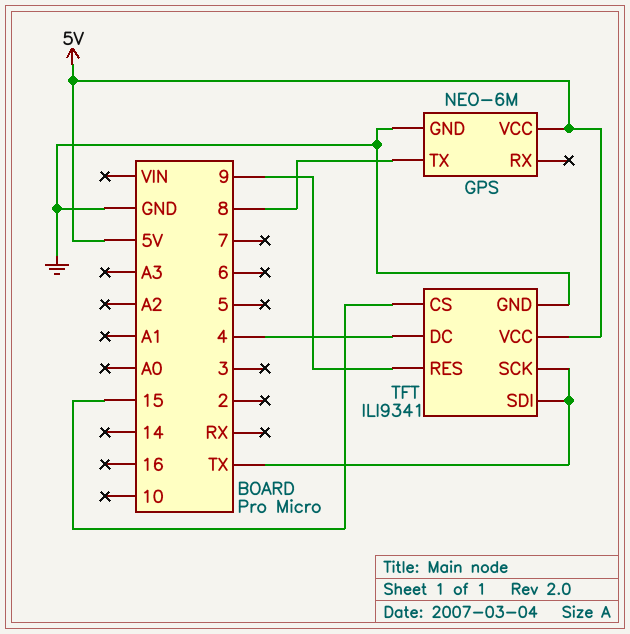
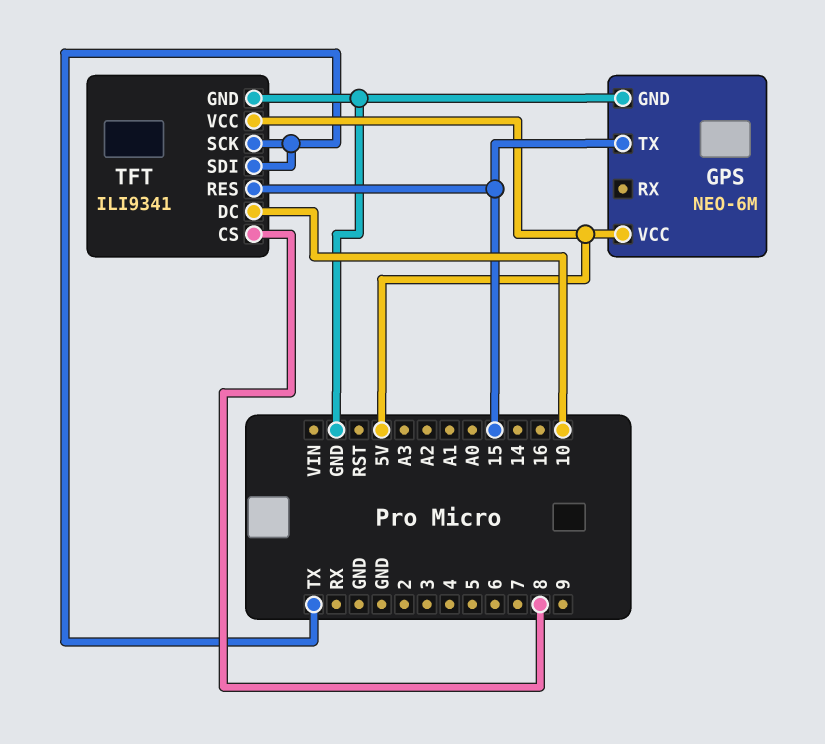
GPS pin TX: 8 -> 15
TFT pin CS: 15 -> 8
TFT pin DC: 4 -> 10
TFT pin RES: 9 -> 15

